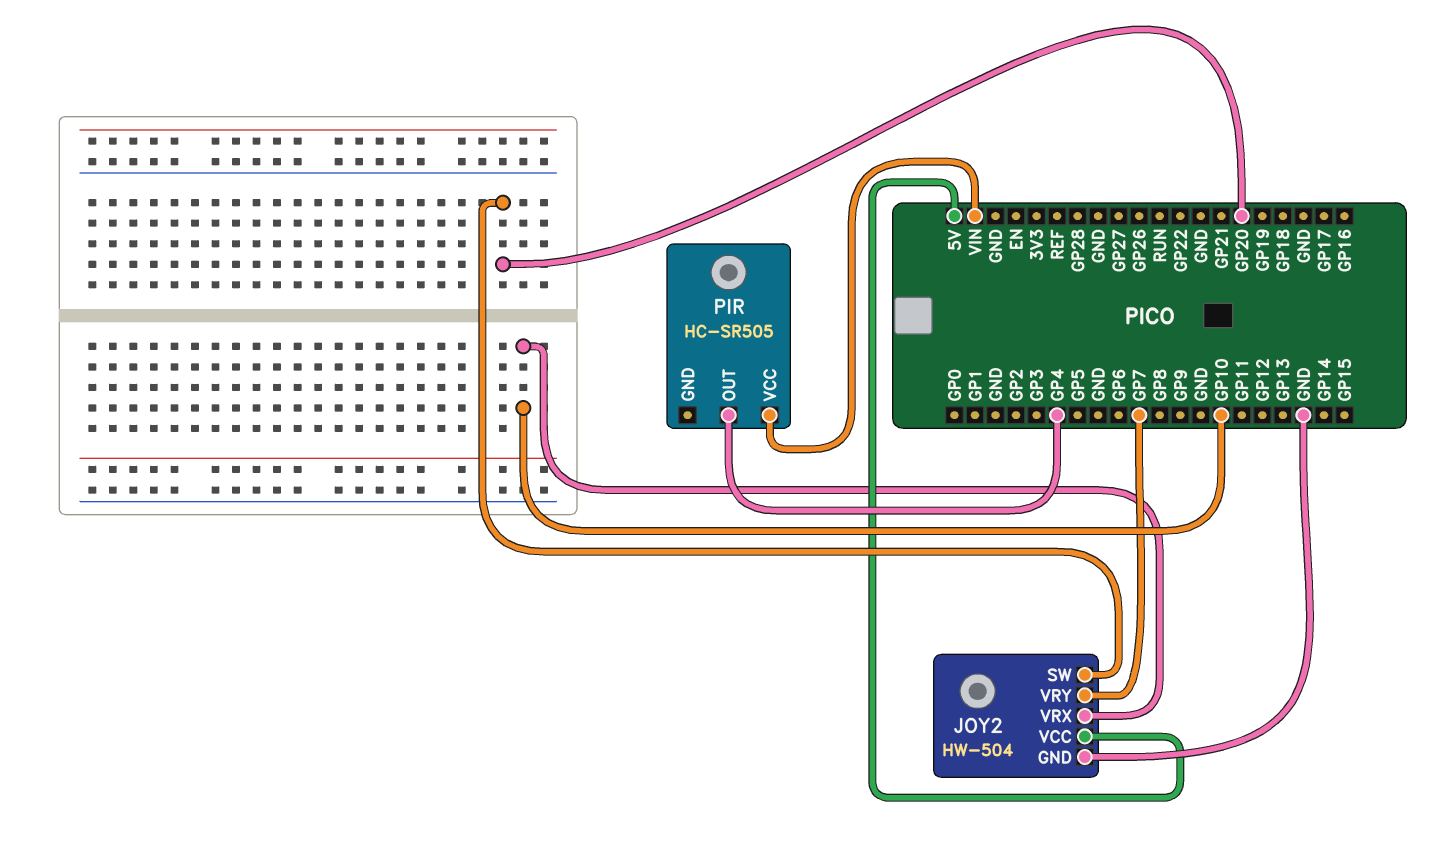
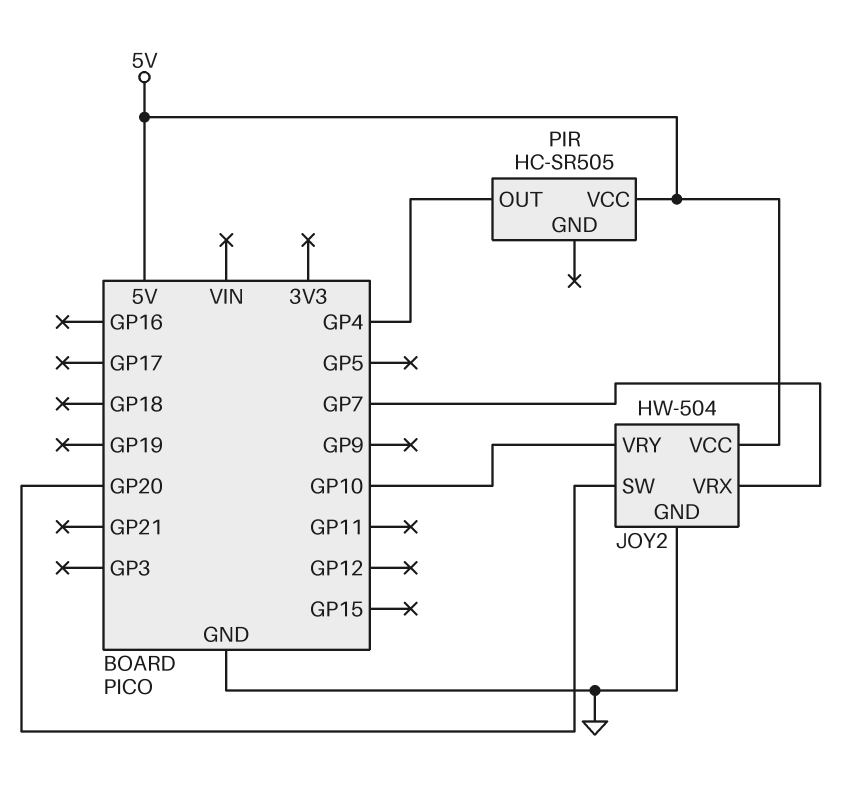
JOY2 pin VRX: GP10 -> GP7
JOY2 pin VRY: GP7 -> GP10
PIR pin VCC: VIN -> 5V

